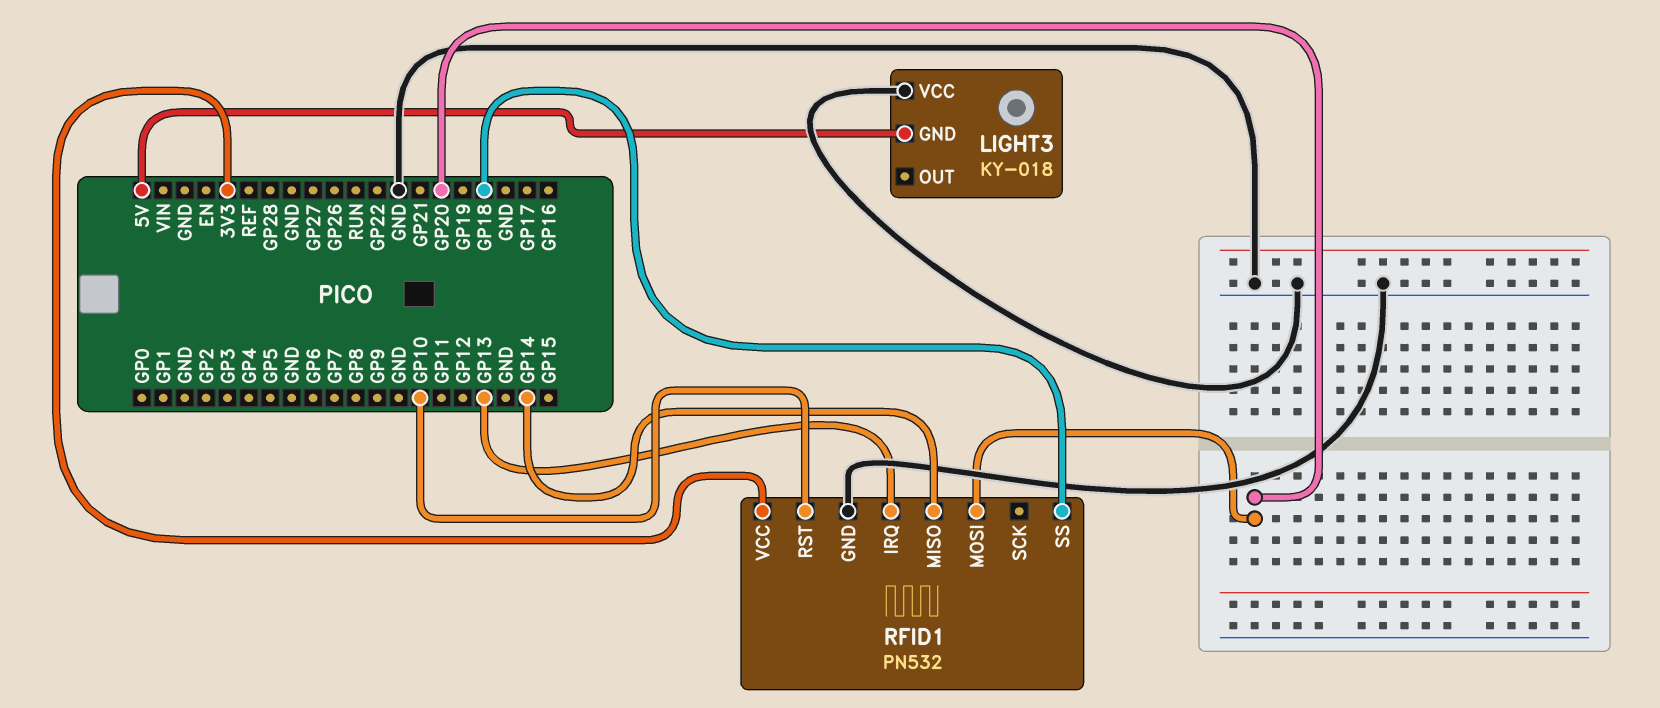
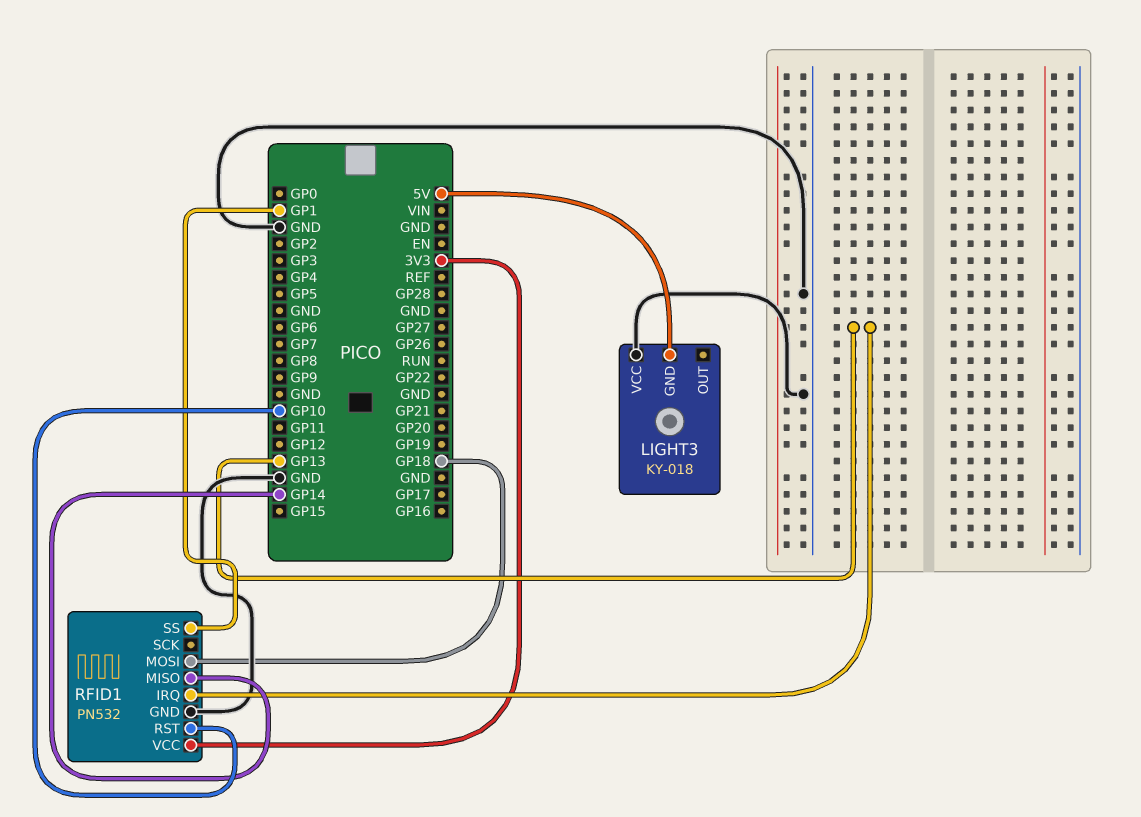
RFID1 pin MOSI: GP20 -> GP18
RFID1 pin SS: GP18 -> GP1

